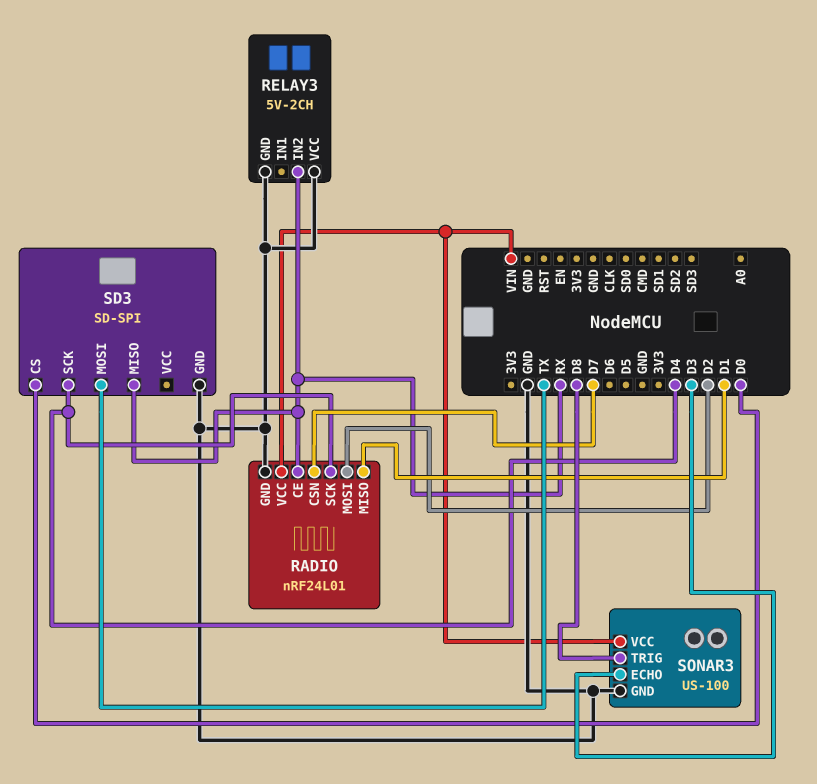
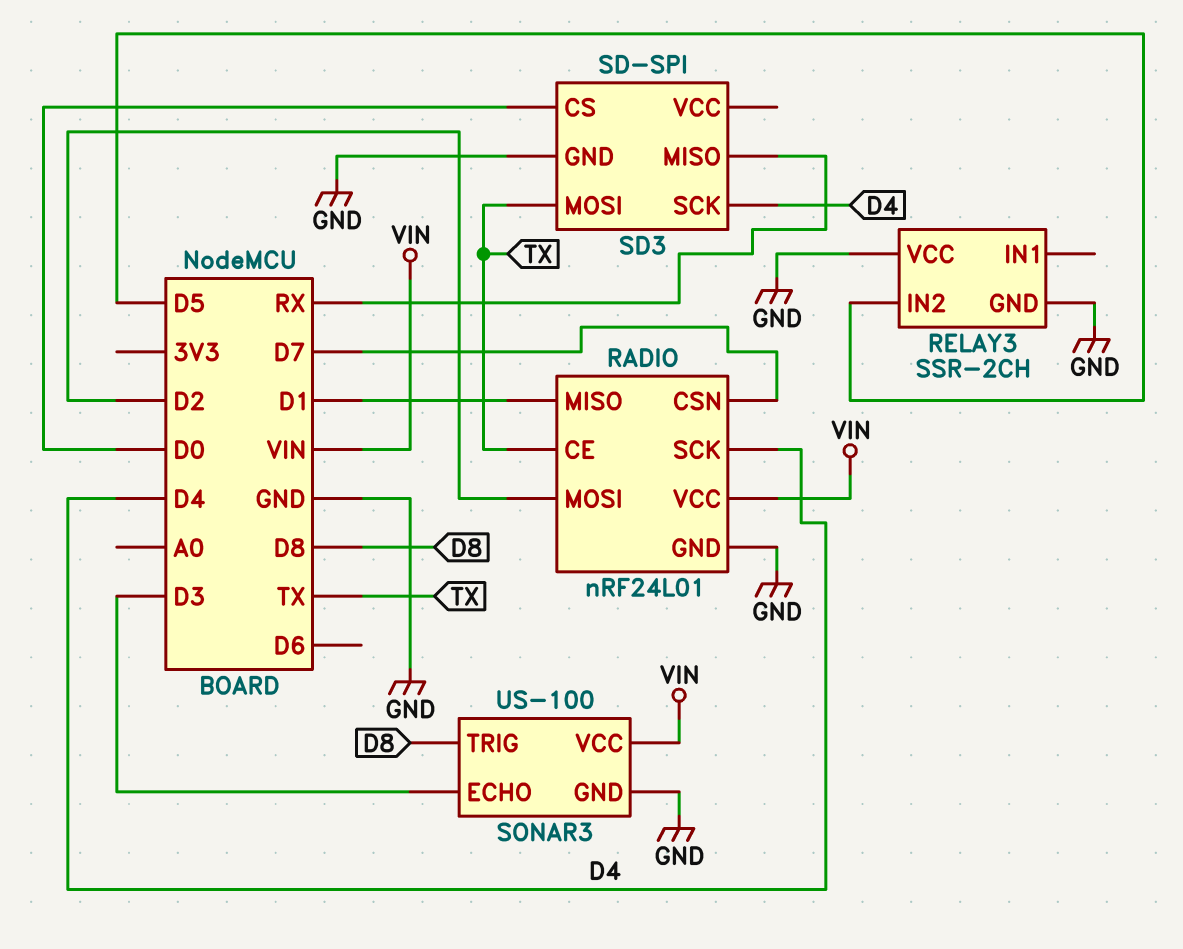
RADIO pin CE: RX -> TX
RELAY3: 5V-2CH -> SSR-2CH
RELAY3 pin IN2: RX -> D5

